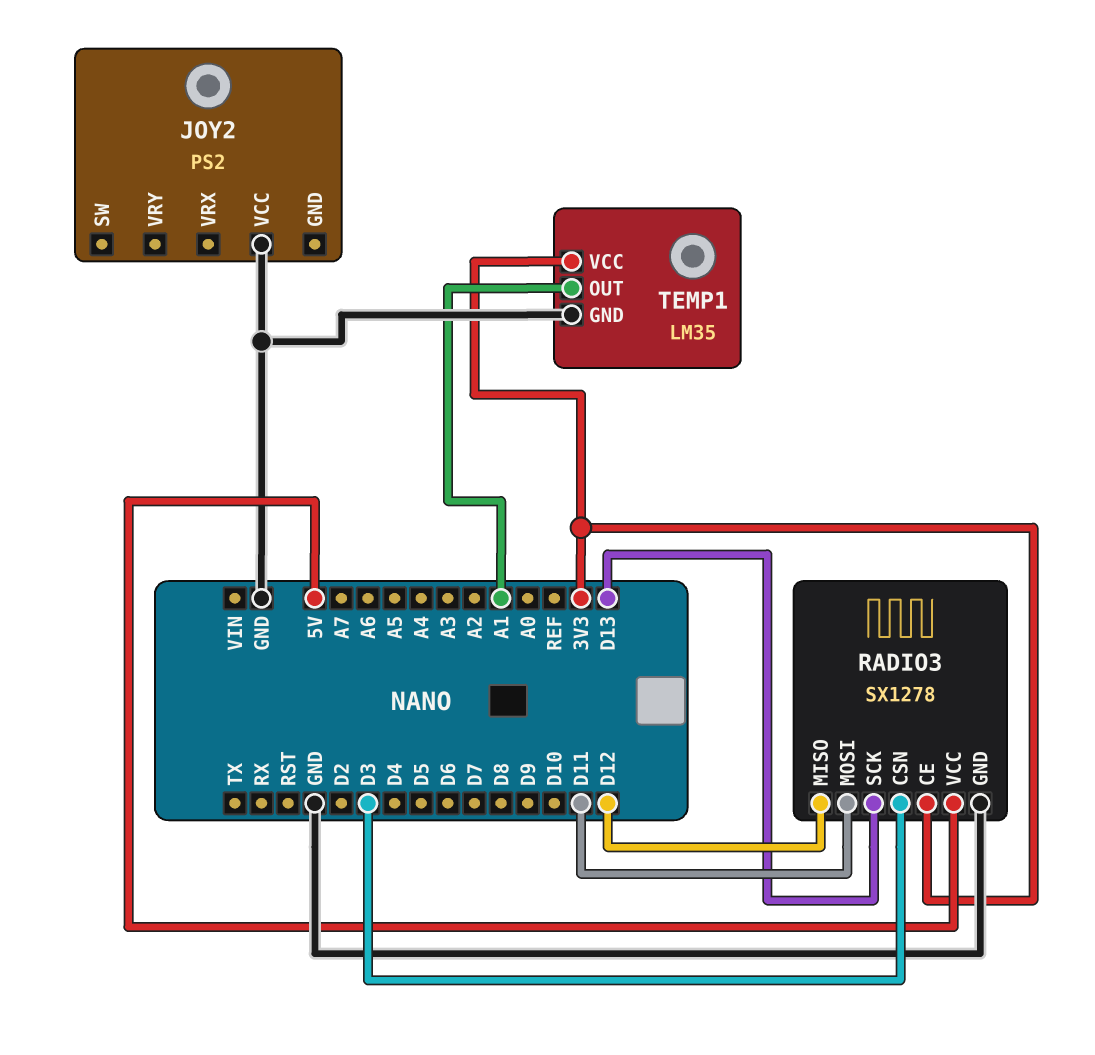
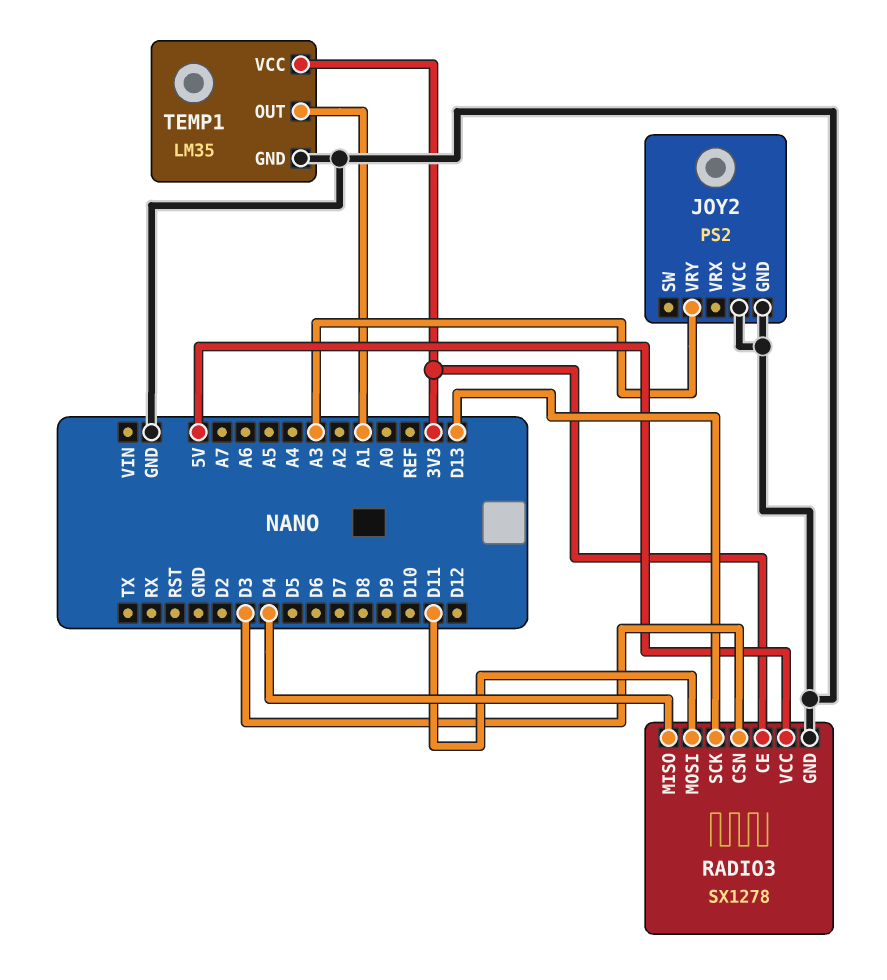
JOY2 pin GND: none -> GND
JOY2 pin VRY: none -> A3
RADIO3 pin MISO: D12 -> D4

